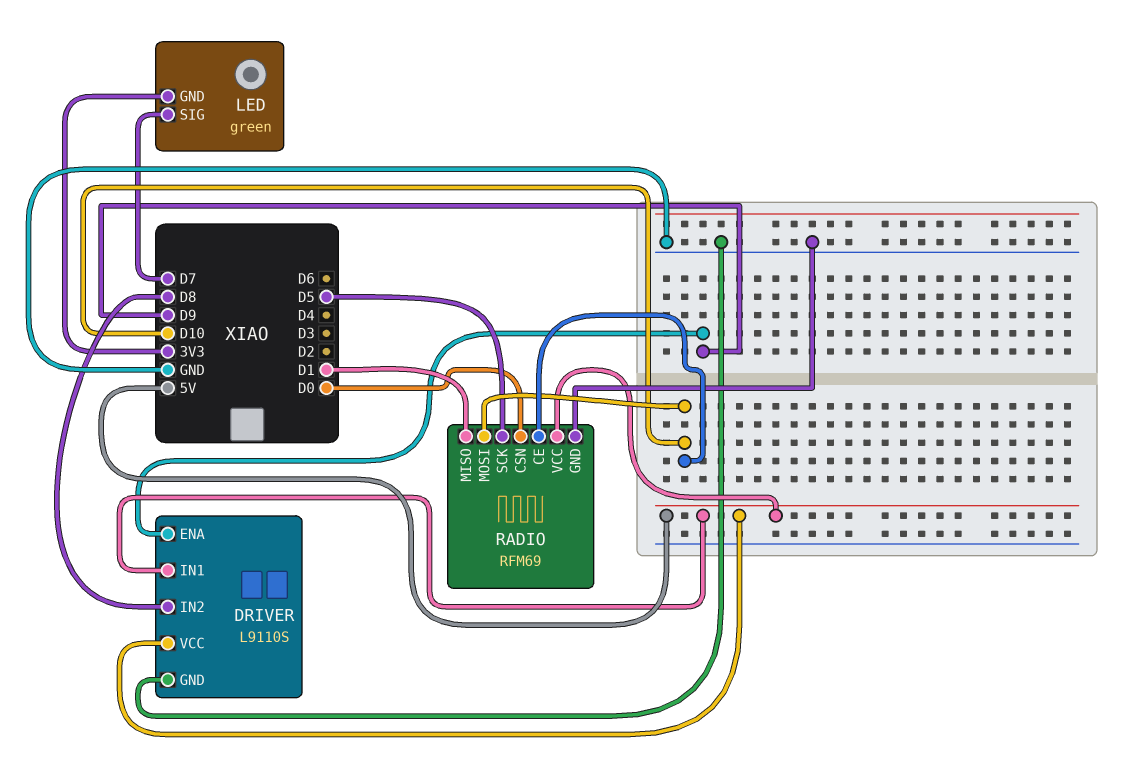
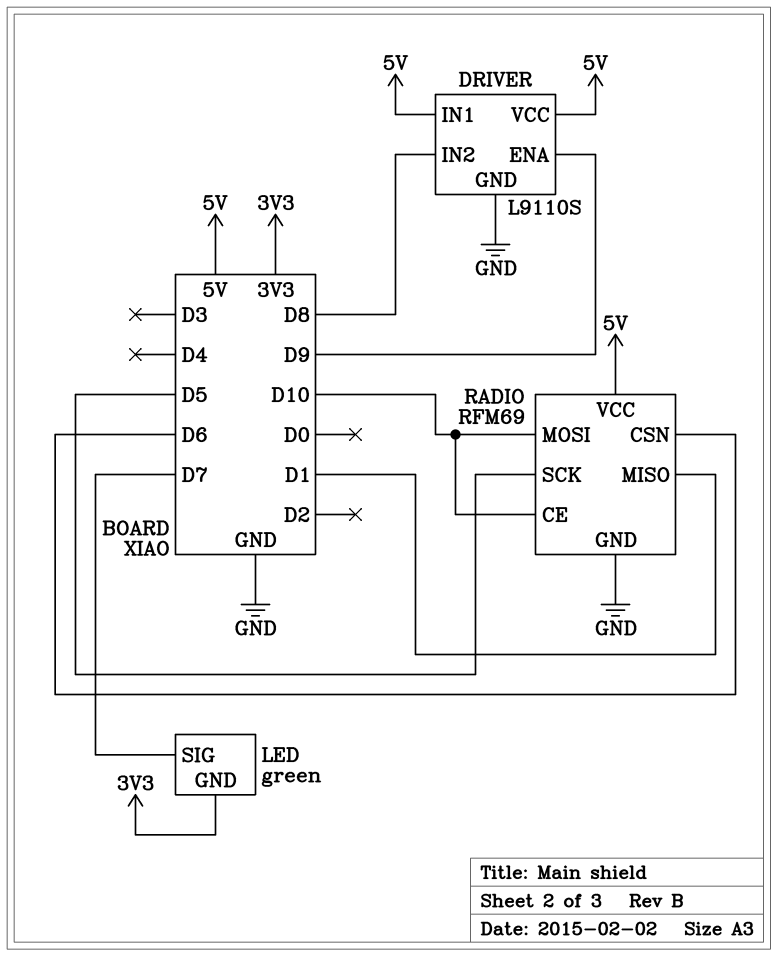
RADIO pin CSN: D0 -> D6

